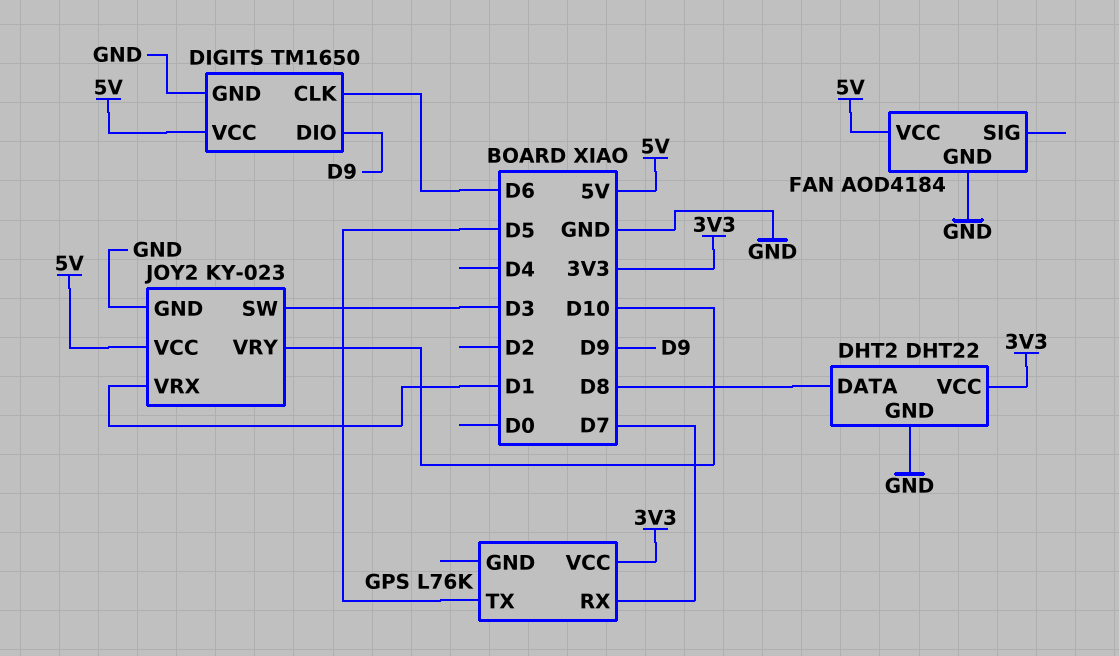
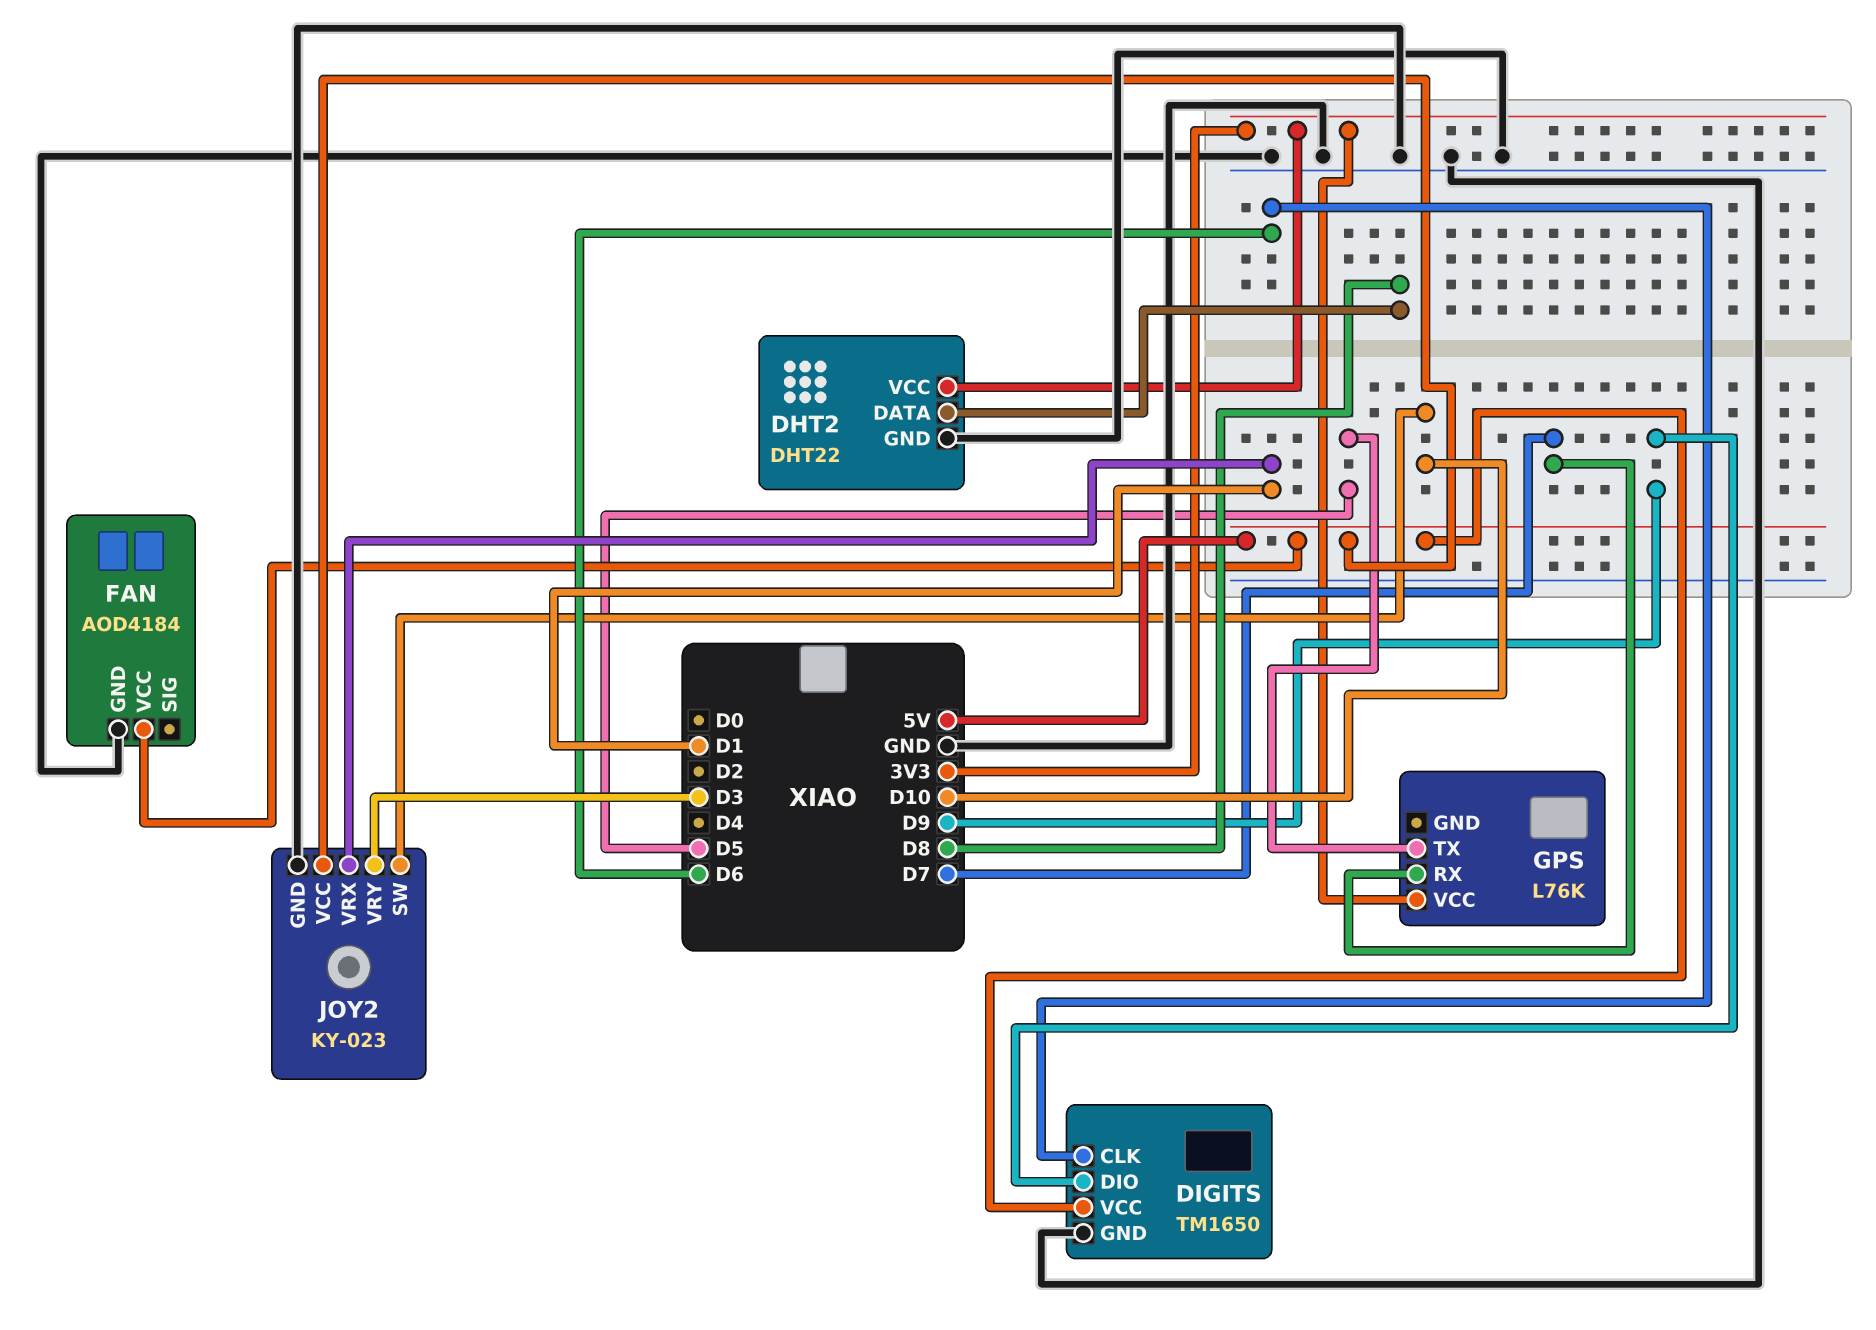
JOY2 pin SW: D3 -> D10
JOY2 pin VRY: D10 -> D3

